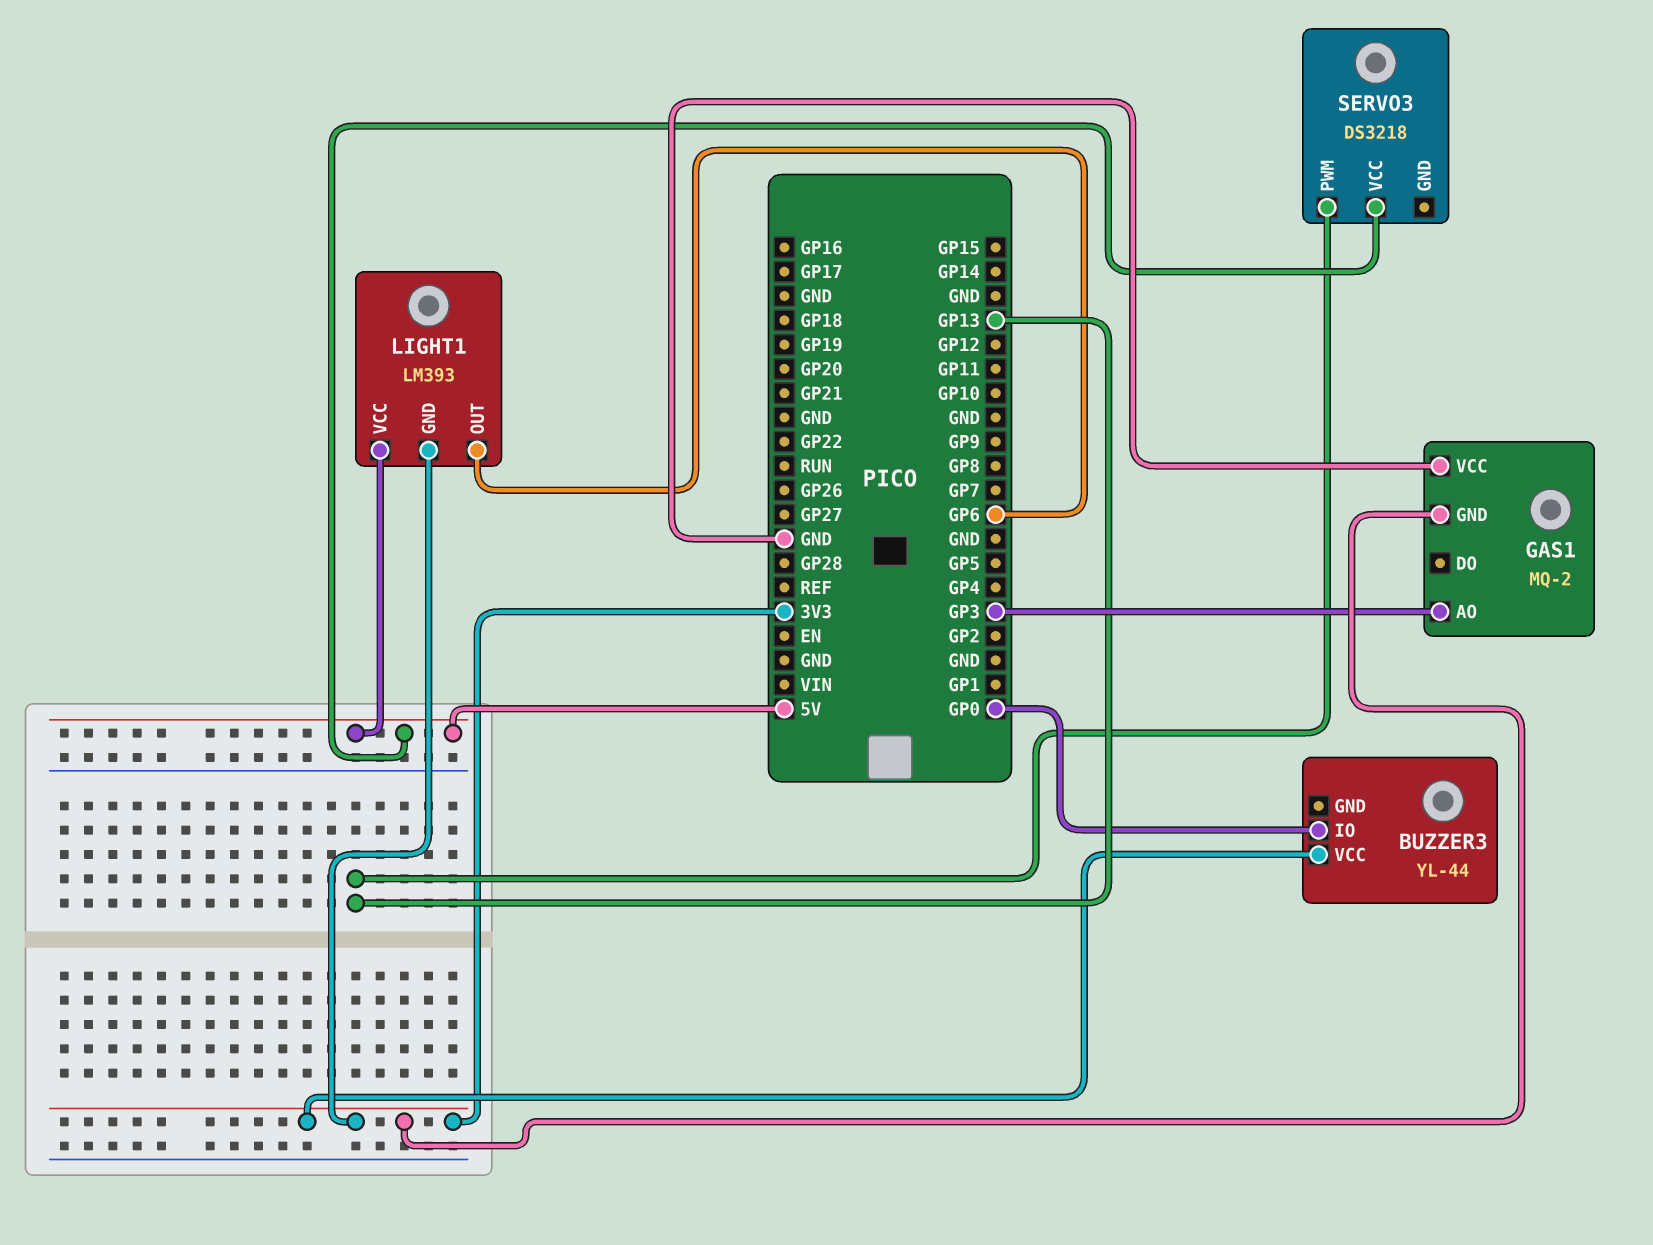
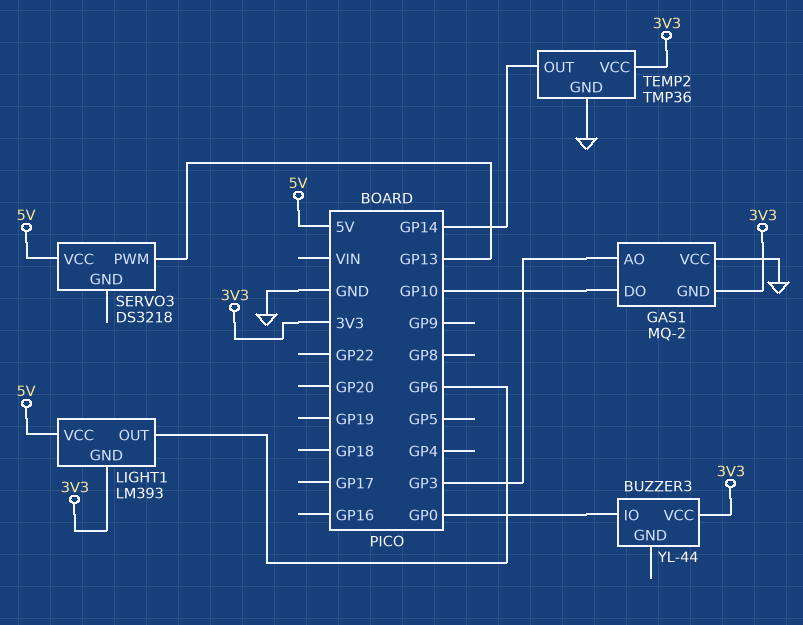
GAS1 pin DO: none -> GP10
TEMP2: none -> TMP36
TEMP2 pin GND: none -> GND
TEMP2 pin OUT: none -> GP14
TEMP2 pin VCC: none -> 3V3

